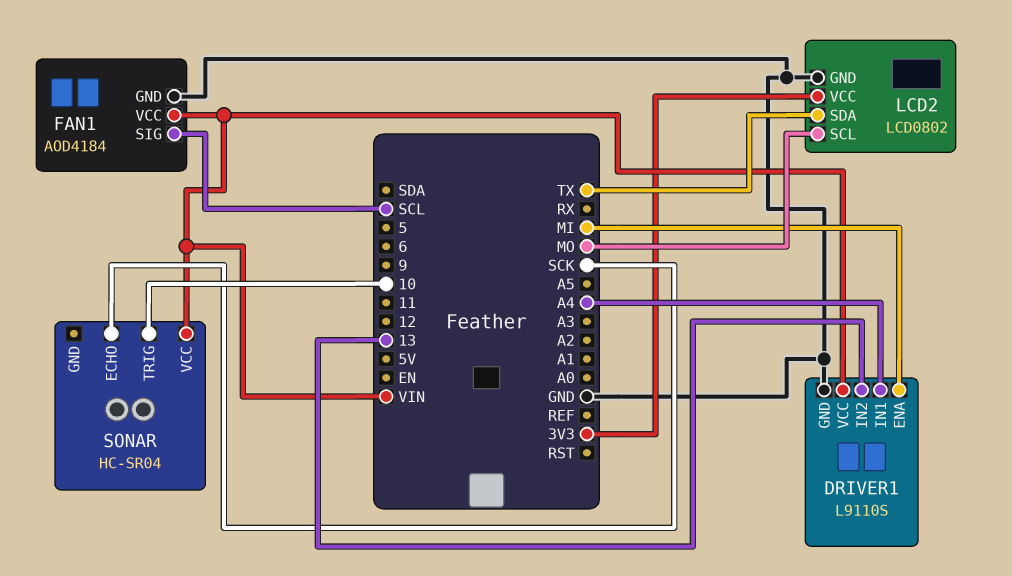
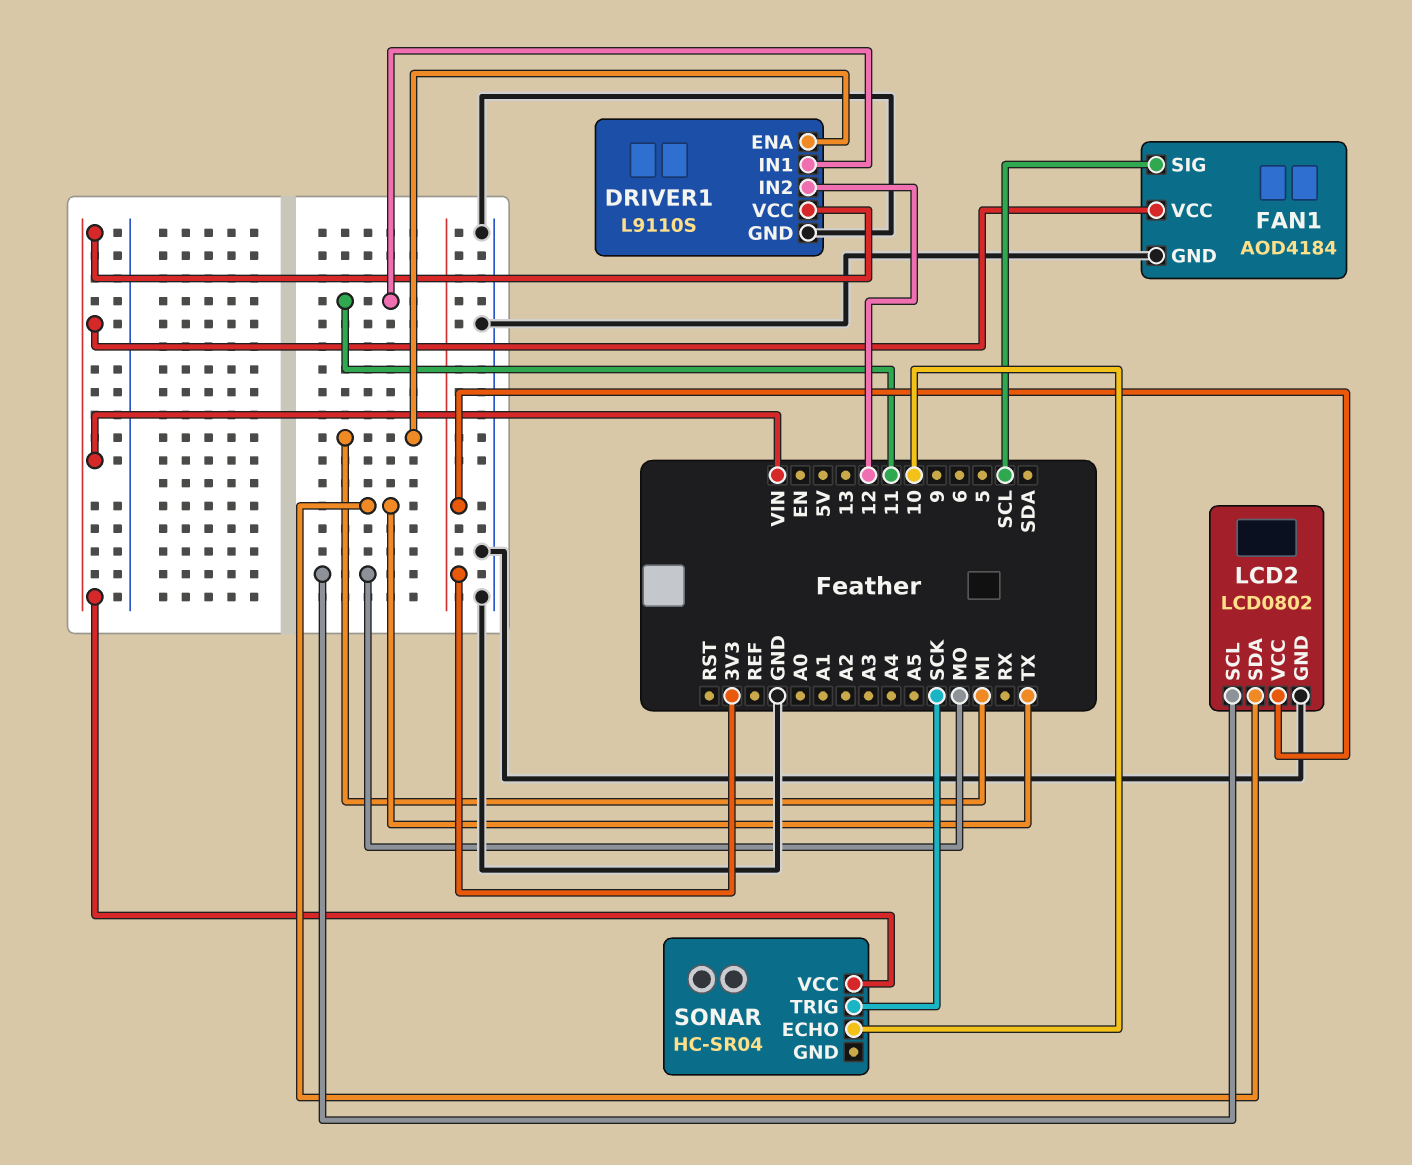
DRIVER1 pin IN1: A4 -> 11
DRIVER1 pin IN2: 13 -> 12
SONAR pin ECHO: SCK -> 10
SONAR pin TRIG: 10 -> SCK

